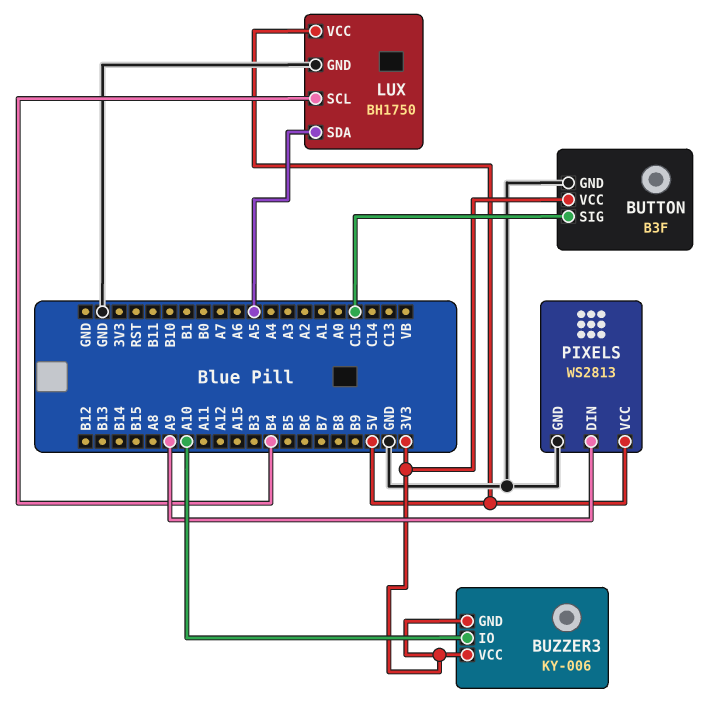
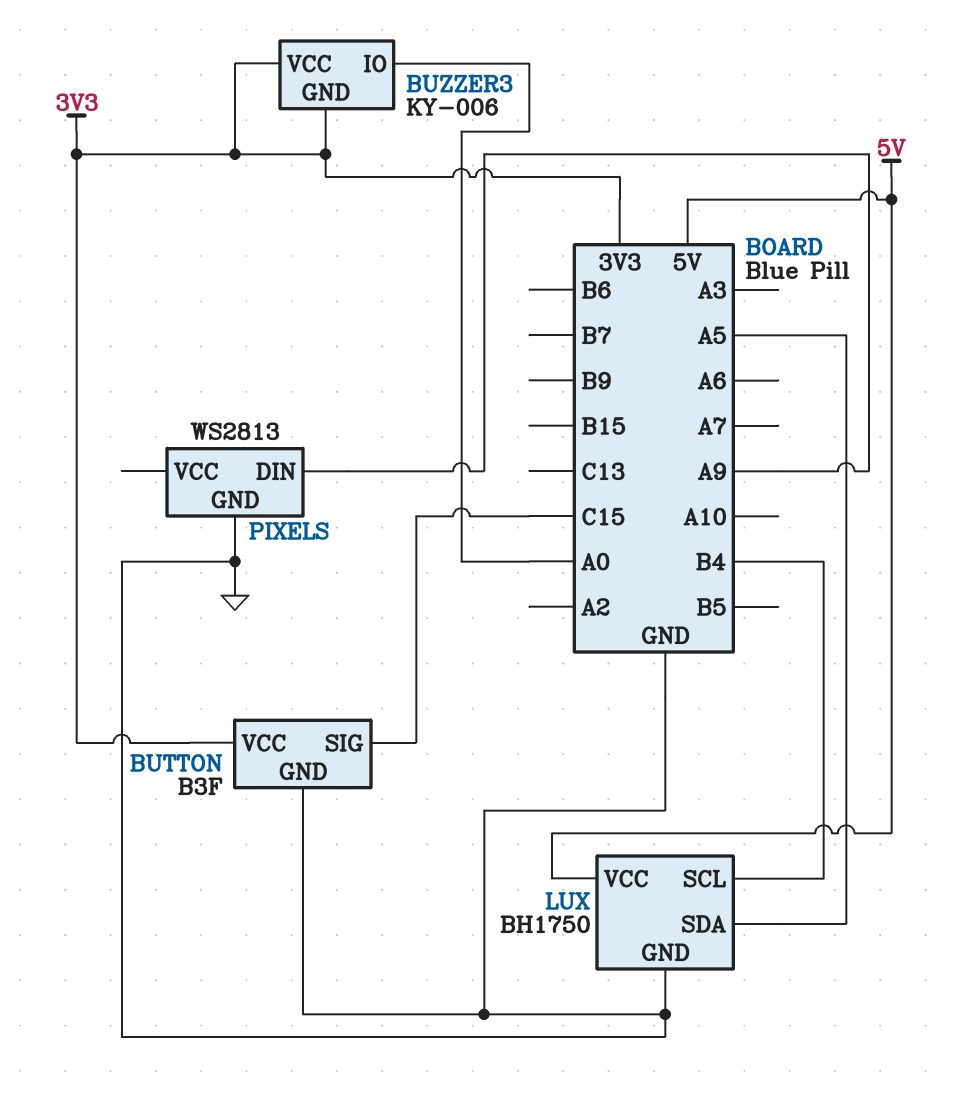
BUZZER3 pin IO: A10 -> A0
PIXELS pin VCC: 5V -> none

